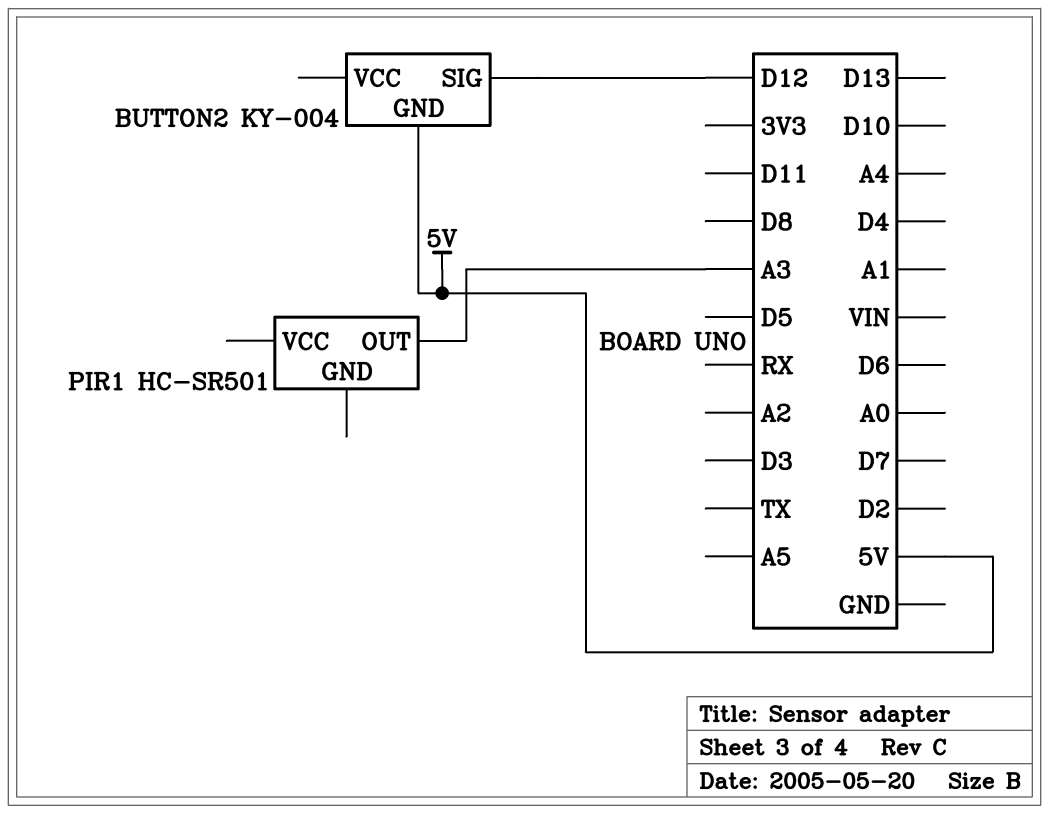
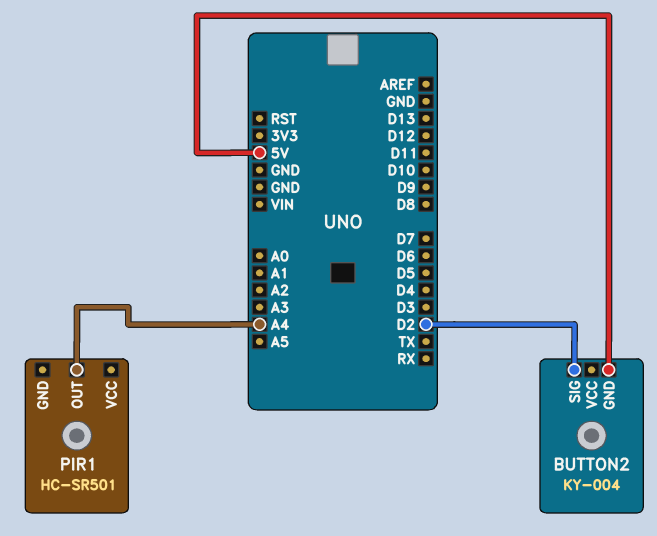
BUTTON2 pin SIG: D12 -> D2
PIR1 pin OUT: A3 -> A4

